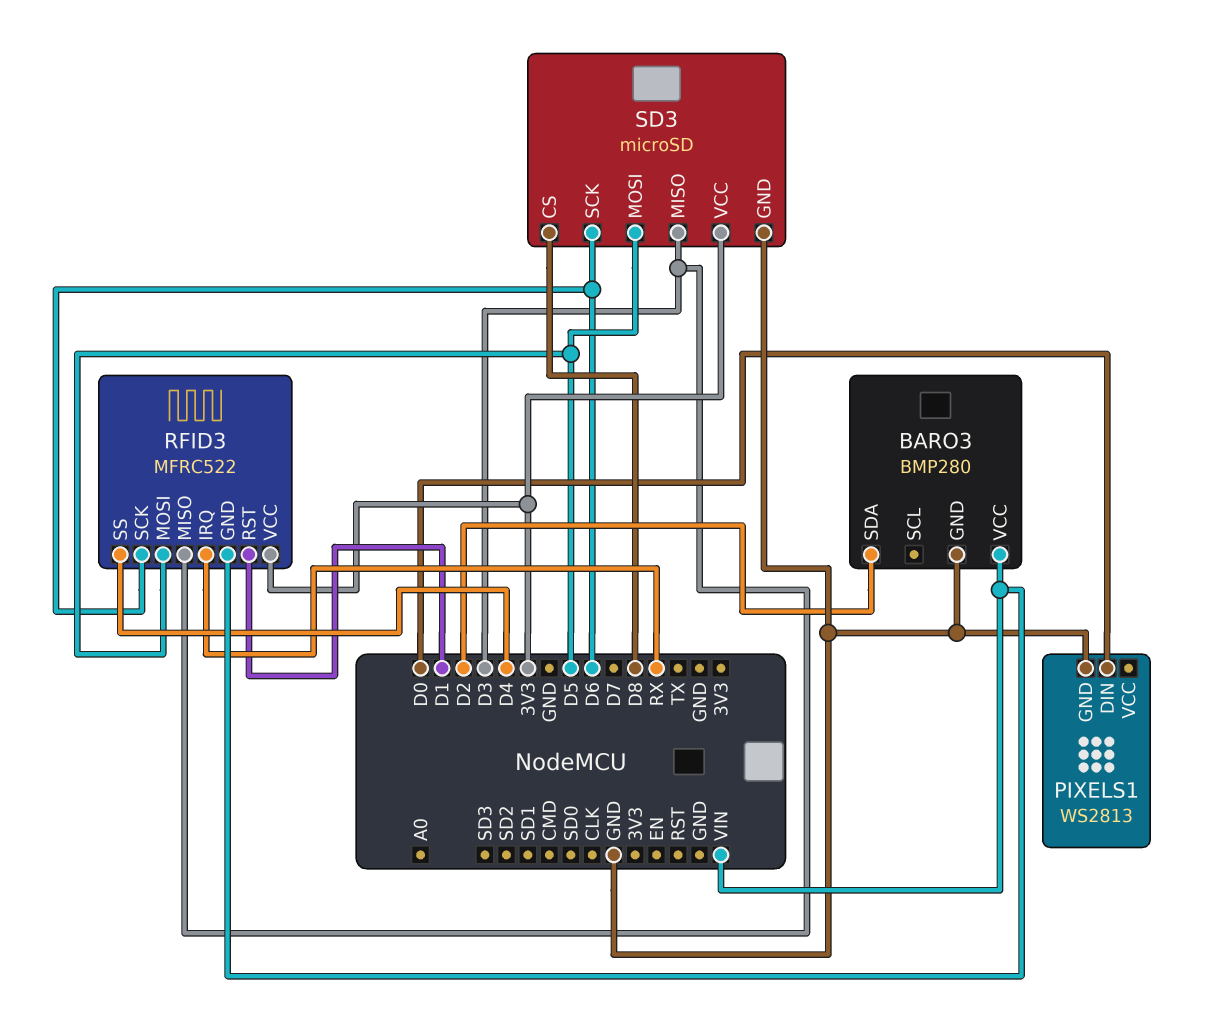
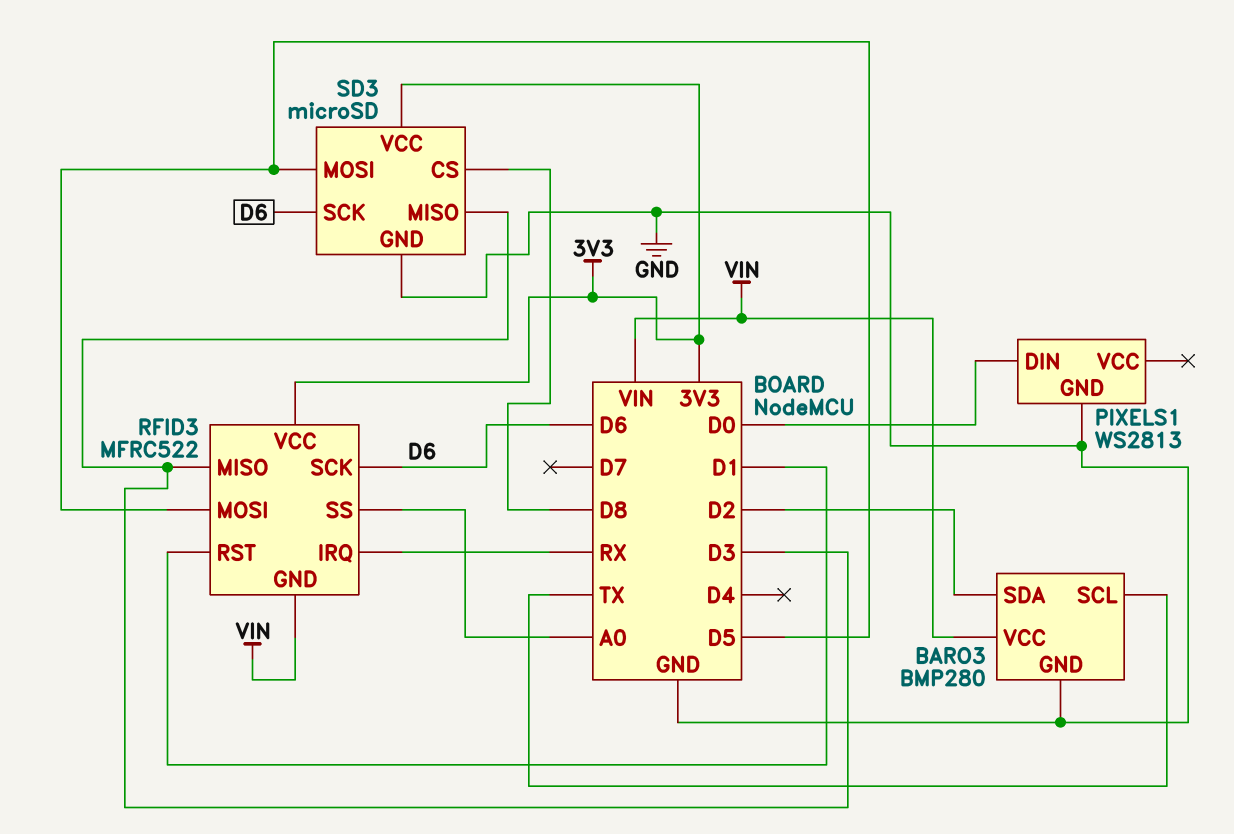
BARO3 pin SCL: none -> TX
RFID3 pin SS: D4 -> A0

